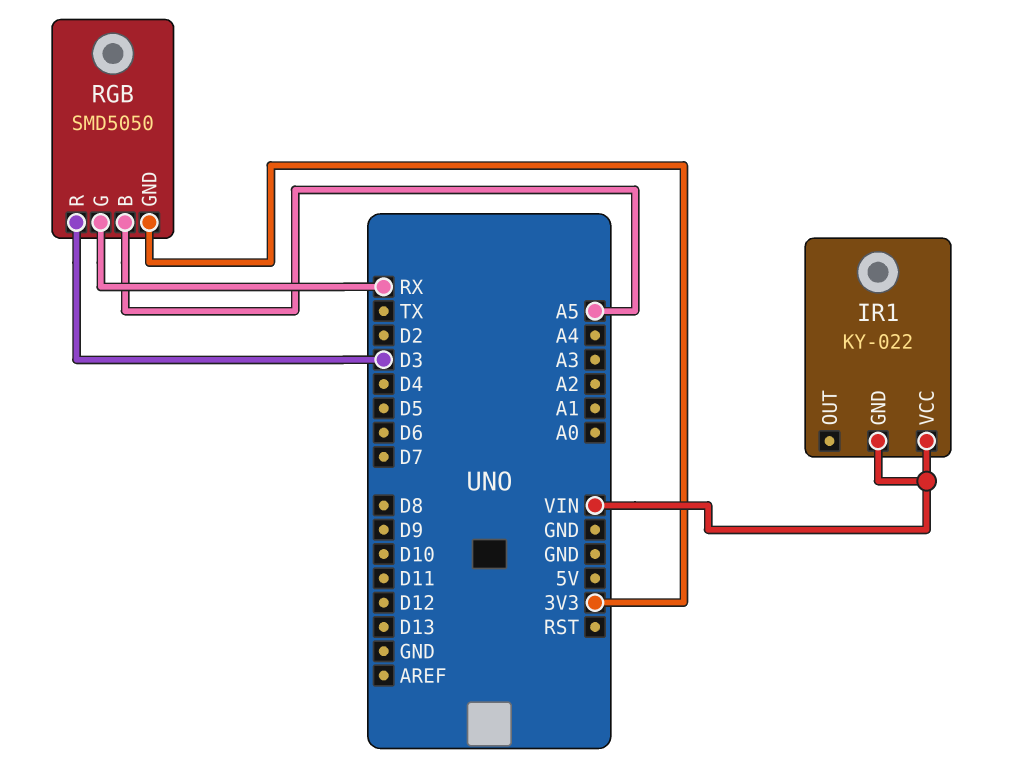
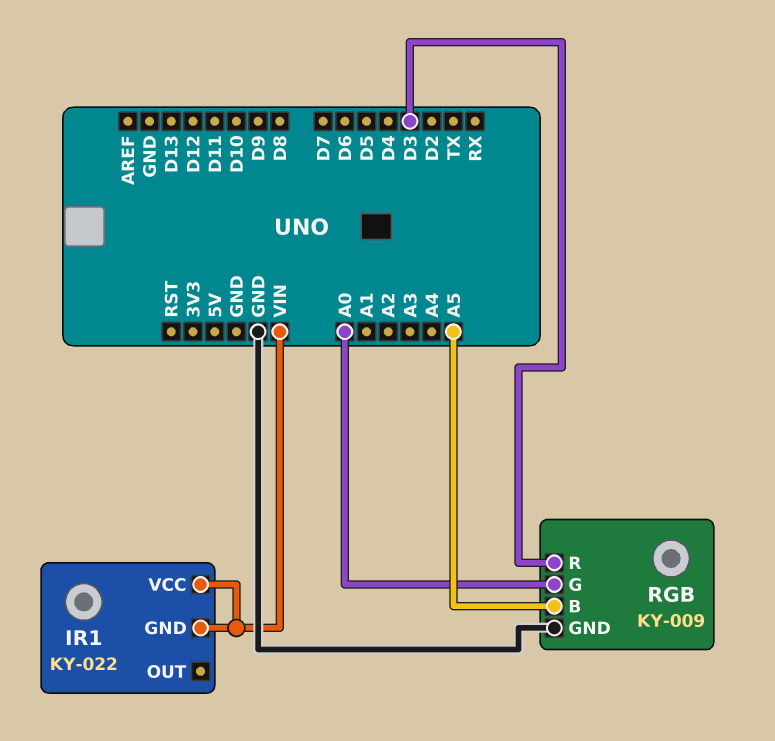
RGB: SMD5050 -> KY-009
RGB pin G: RX -> A0
RGB pin GND: 3V3 -> GND

